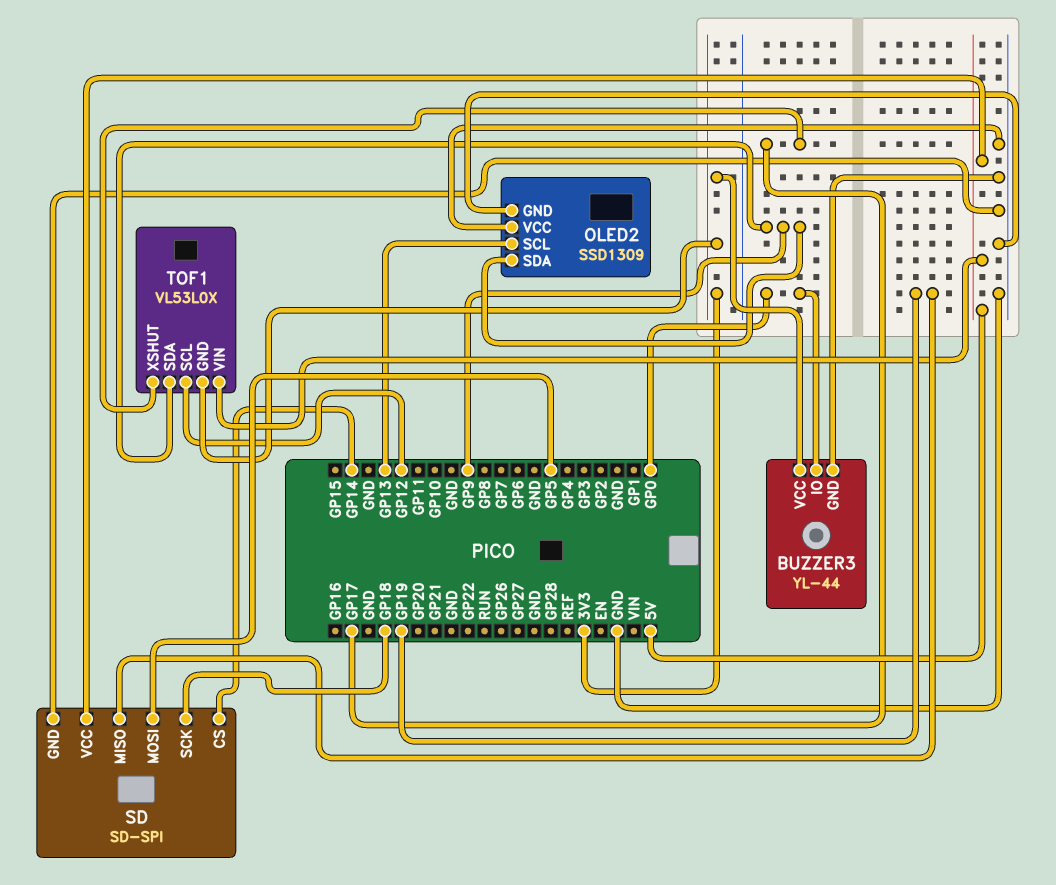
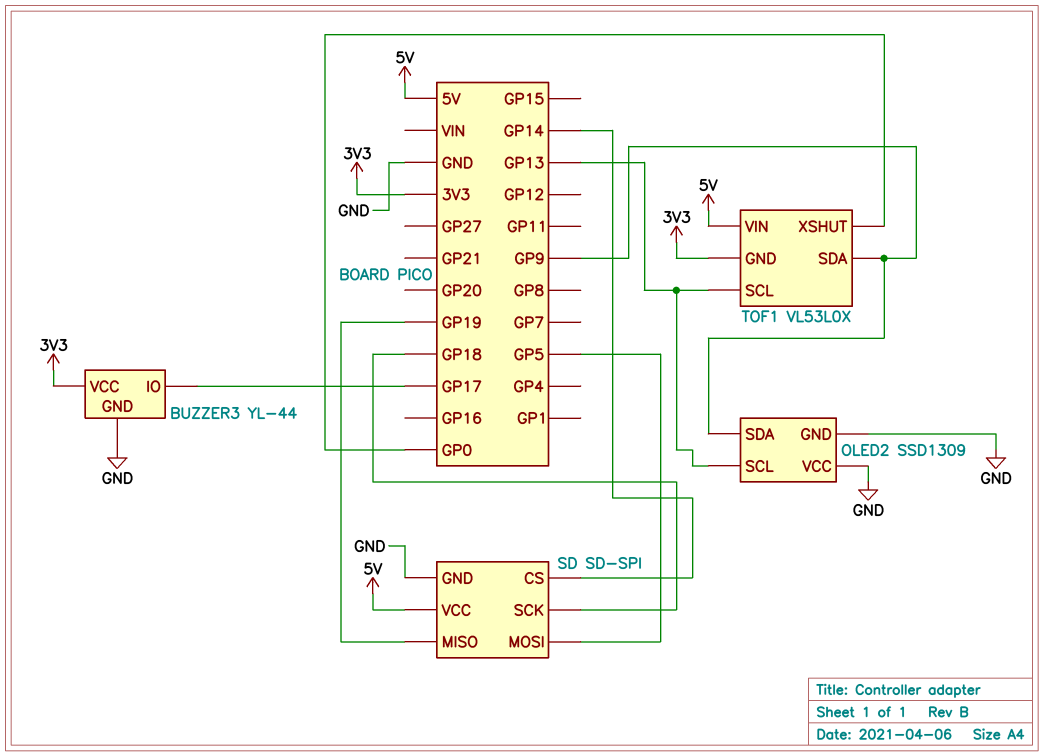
BUZZER3 pin IO: GP0 -> GP17
TOF1 pin SCL: GP12 -> GP13
TOF1 pin XSHUT: GP17 -> GP0

